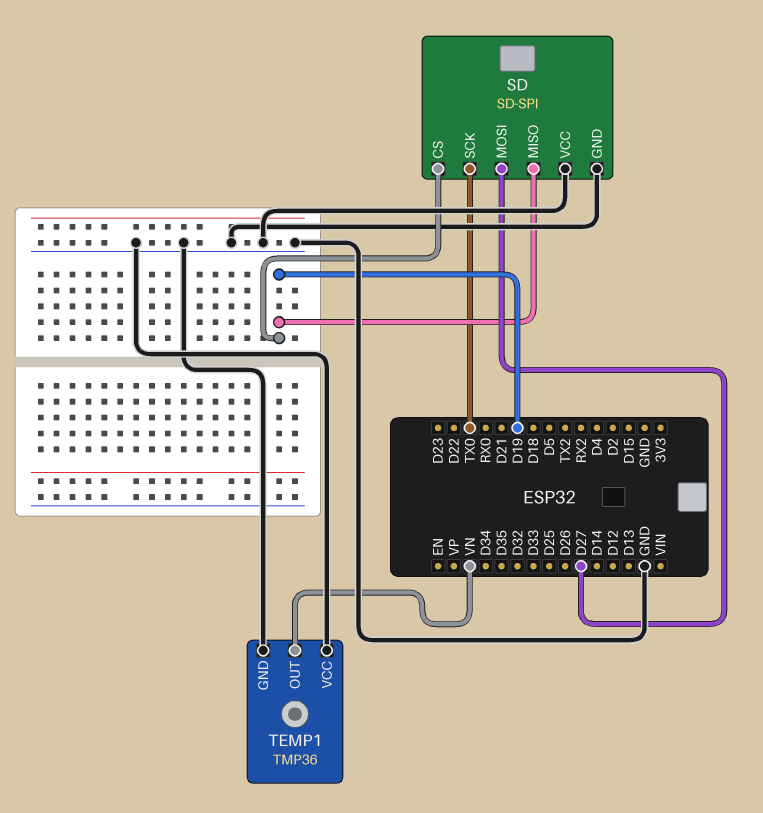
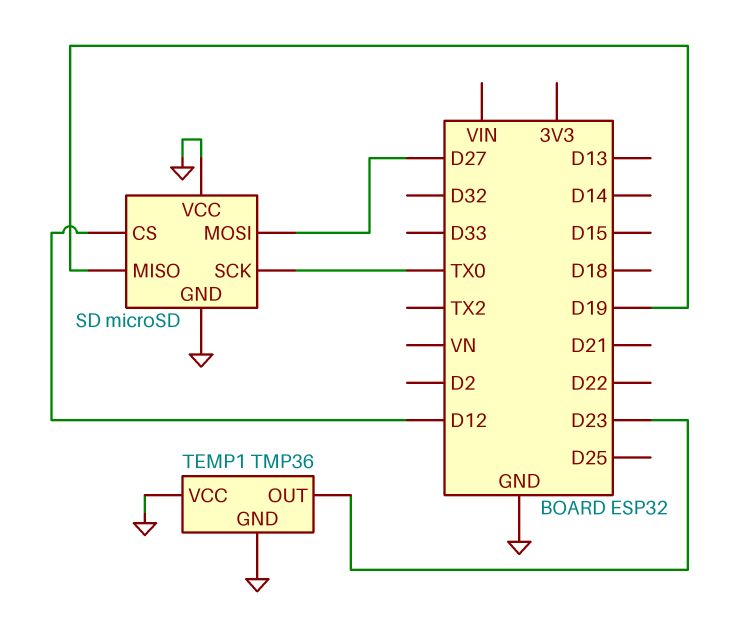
SD: SD-SPI -> microSD
SD pin CS: D19 -> D12
TEMP1 pin OUT: VN -> D23

